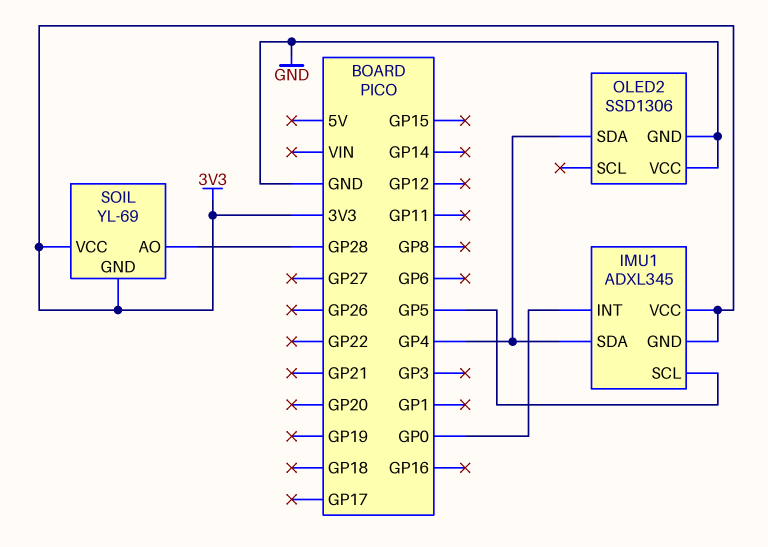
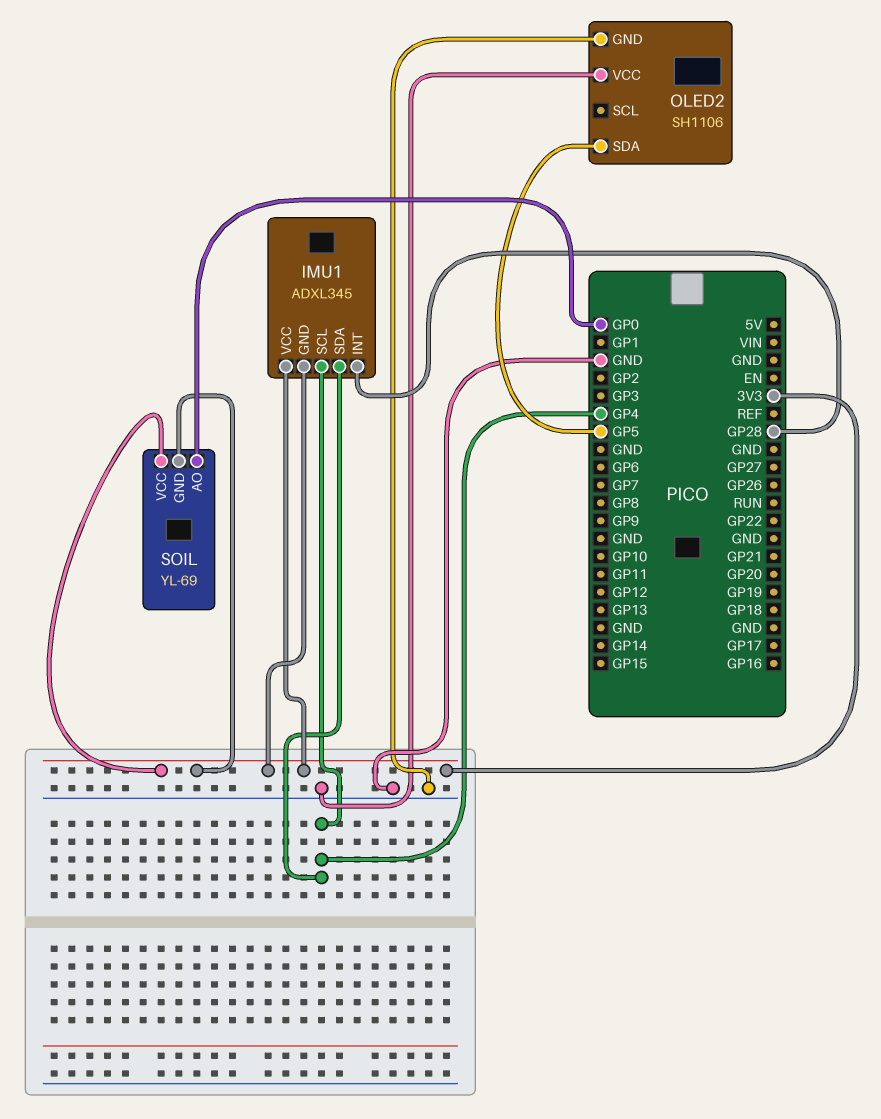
IMU1 pin INT: GP0 -> GP28
IMU1 pin SCL: GP5 -> GP4
OLED2: SSD1306 -> SH1106
OLED2 pin SDA: GP4 -> GP5
SOIL pin AO: GP28 -> GP0

